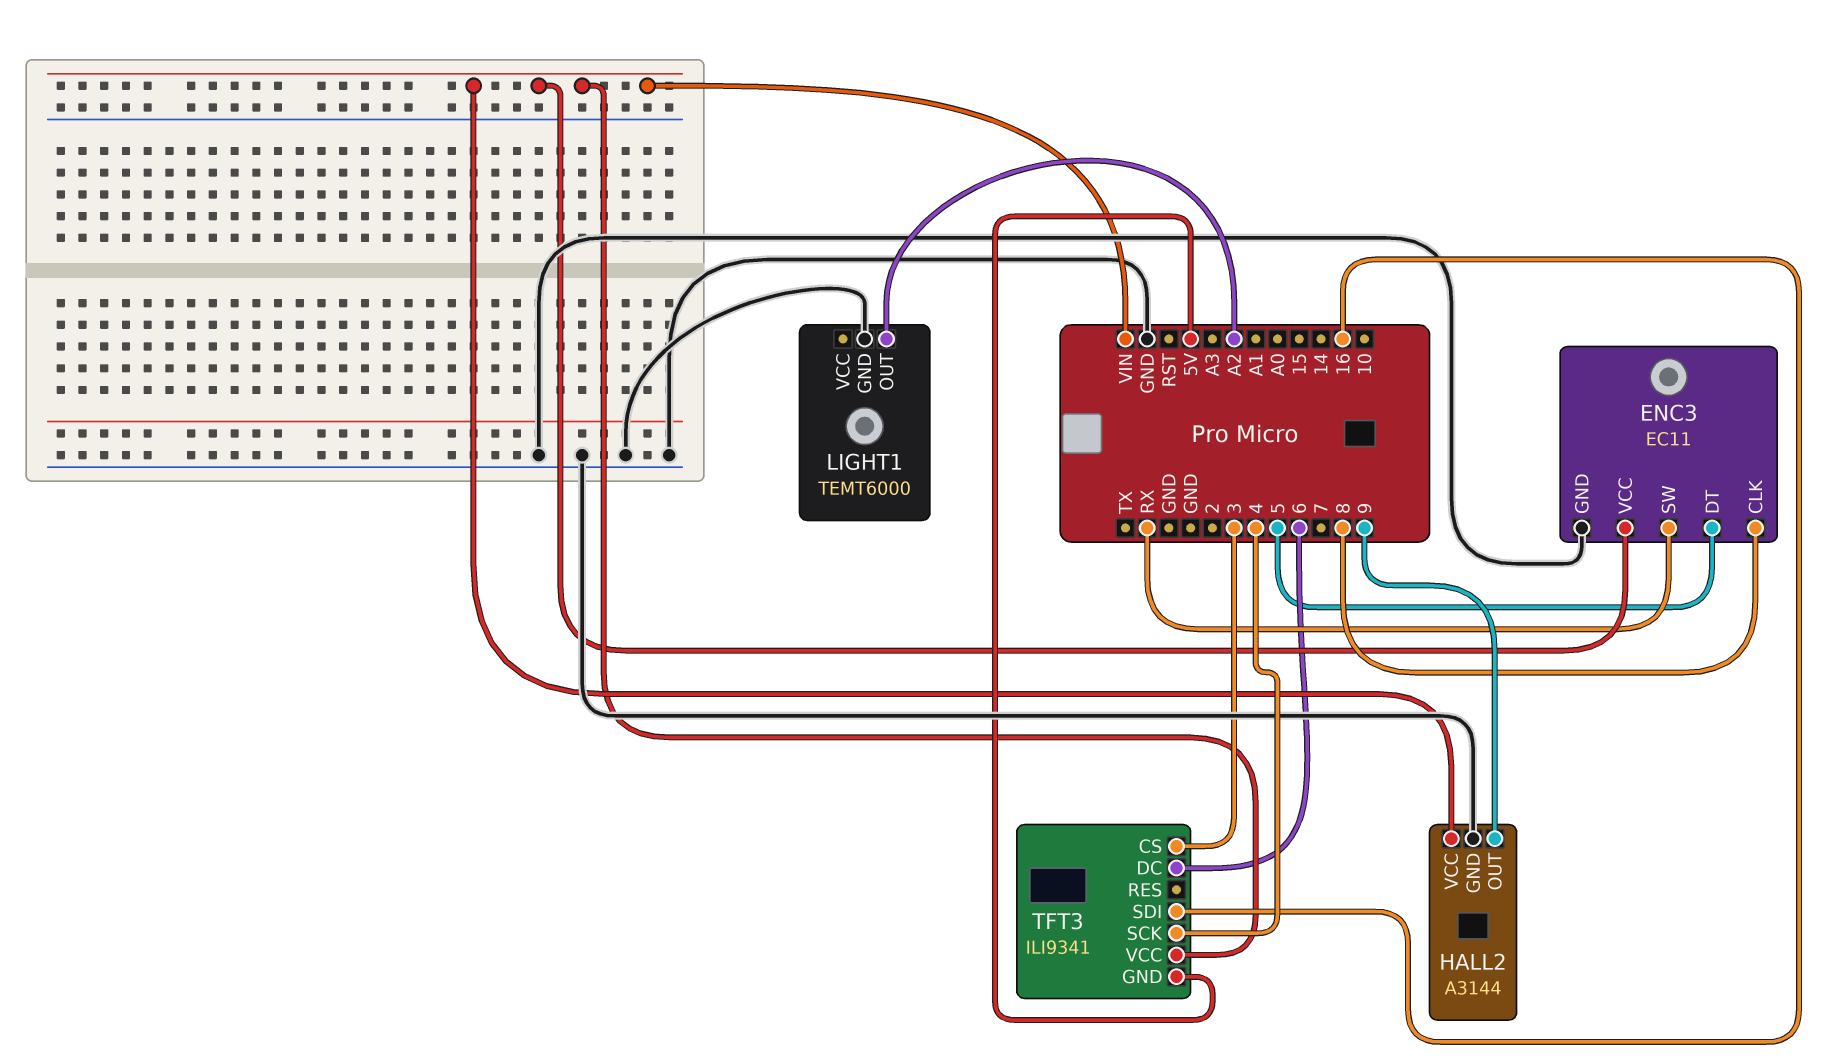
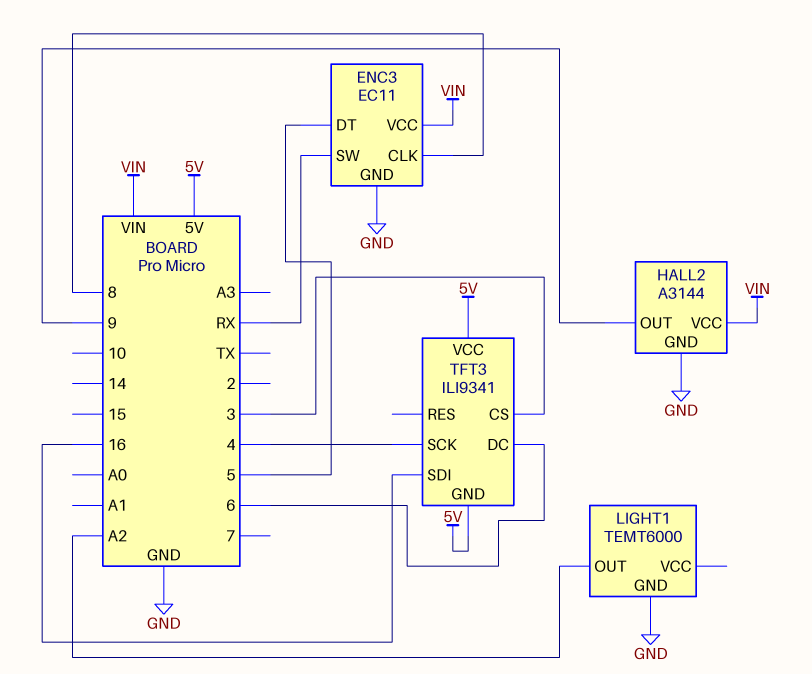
TFT3 pin VCC: VIN -> 5V

